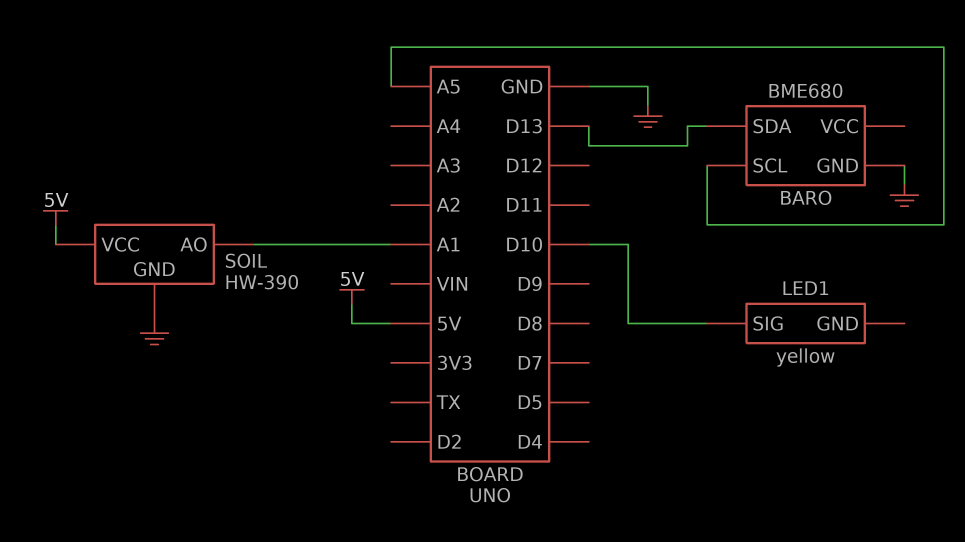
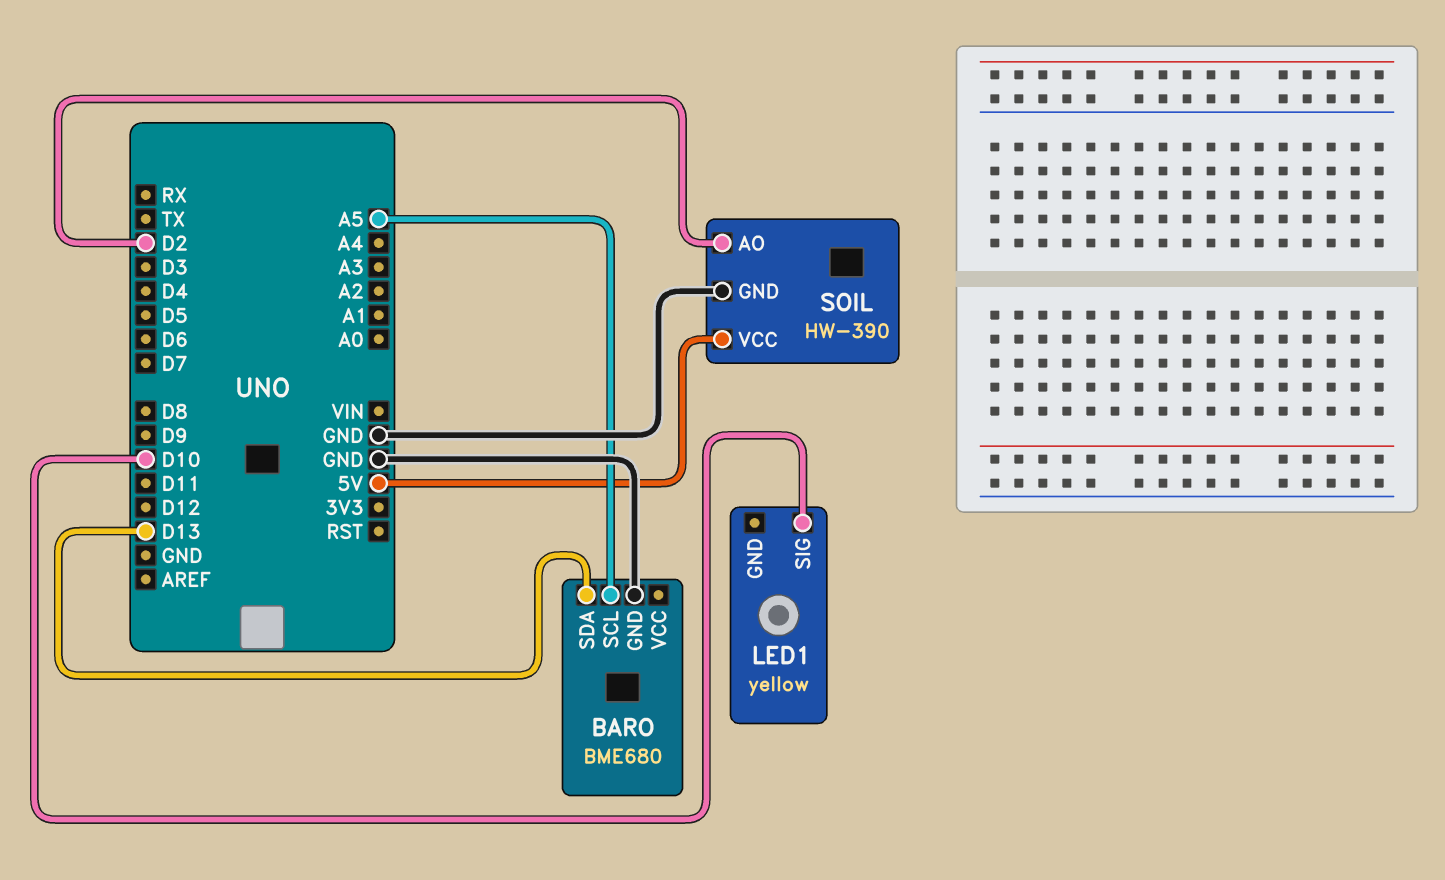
SOIL pin AO: A1 -> D2

